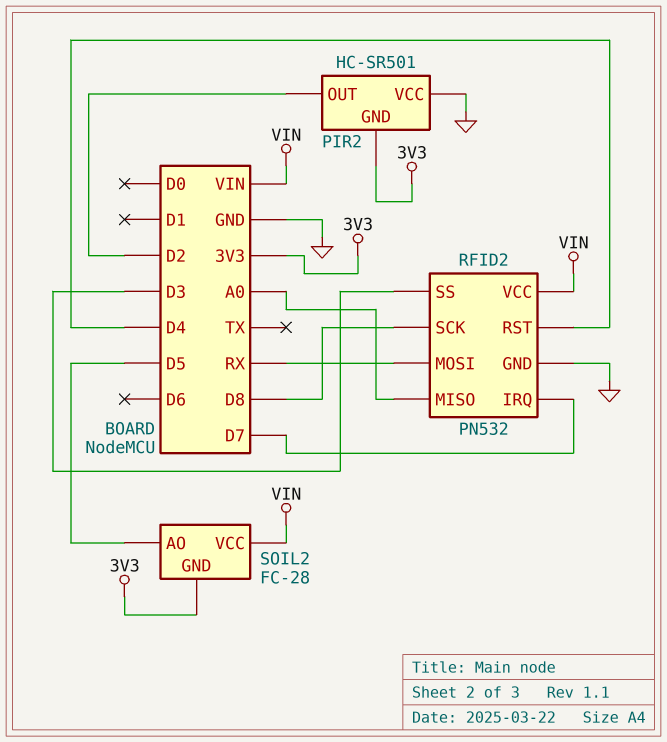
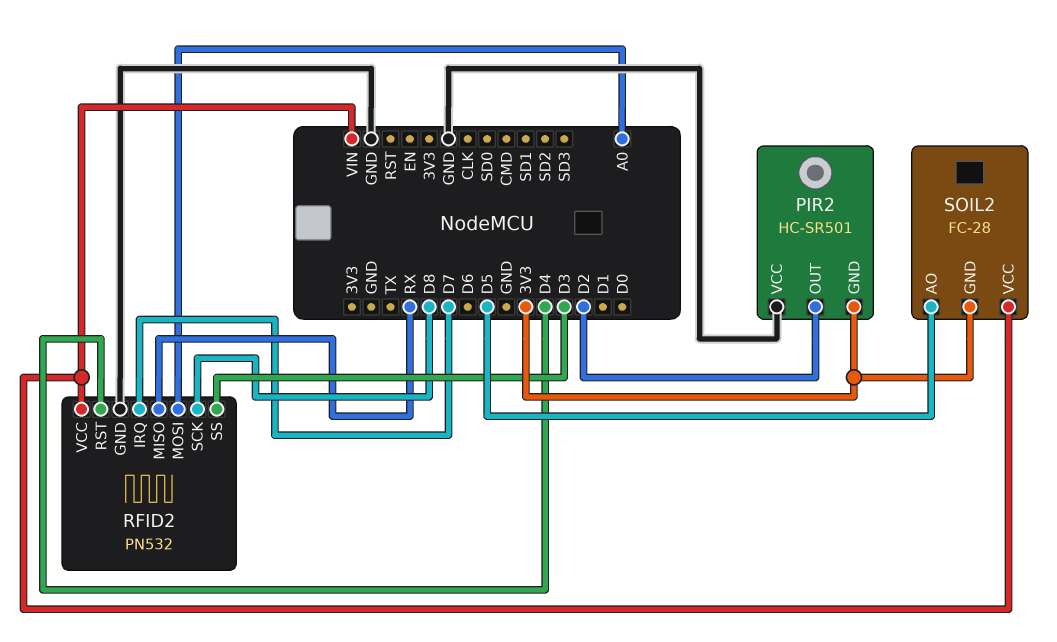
RFID2 pin MISO: A0 -> RX
RFID2 pin MOSI: RX -> A0

